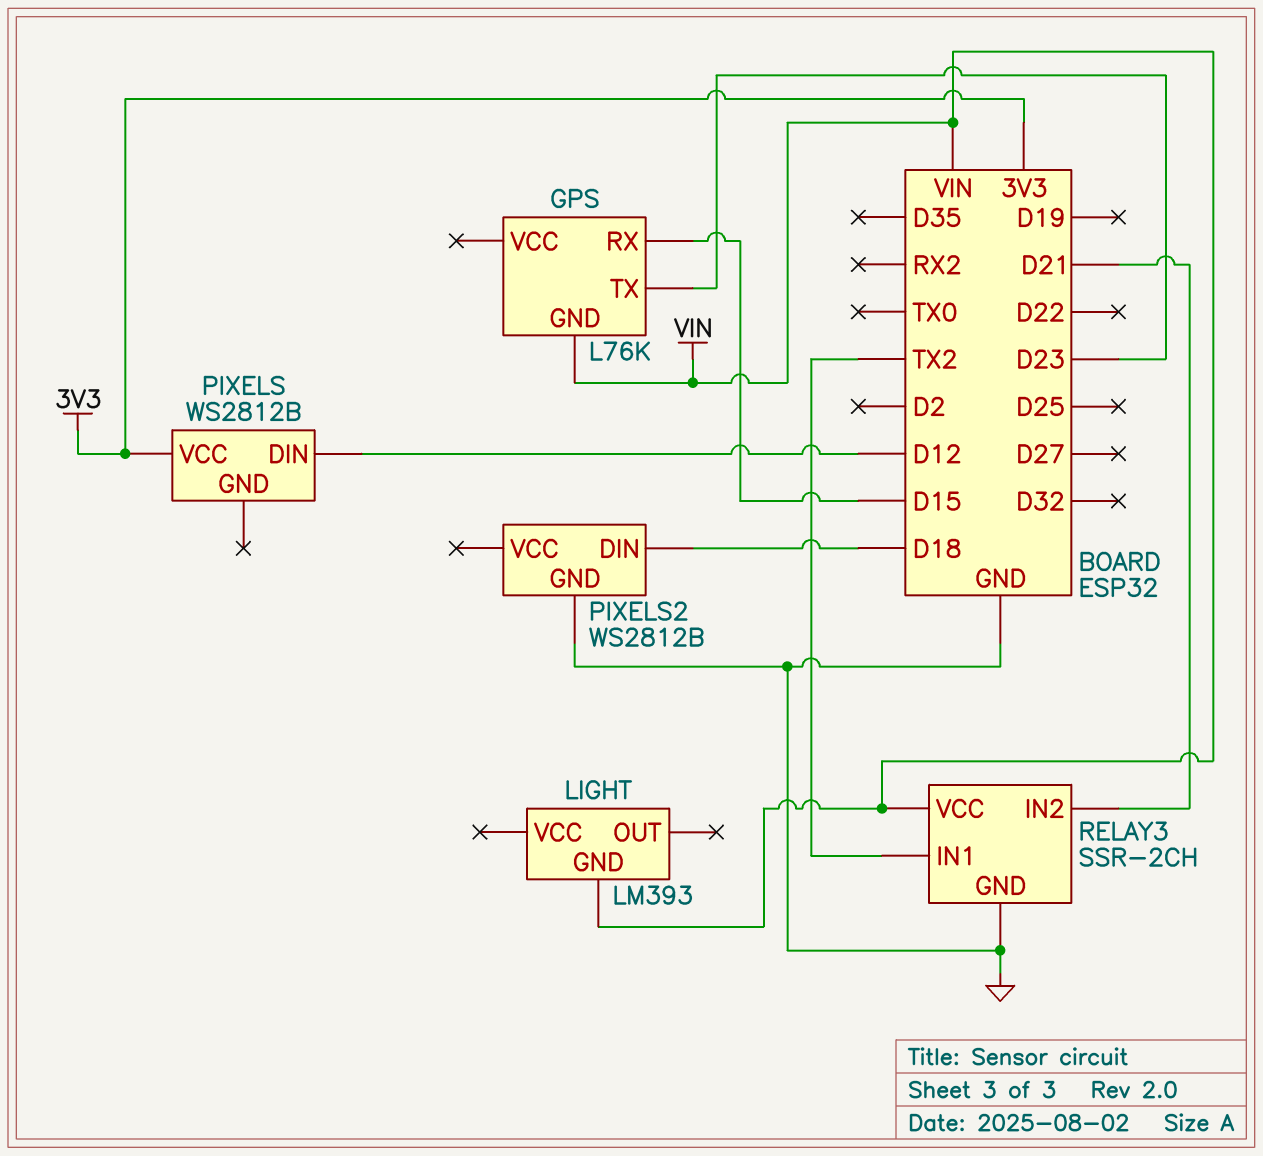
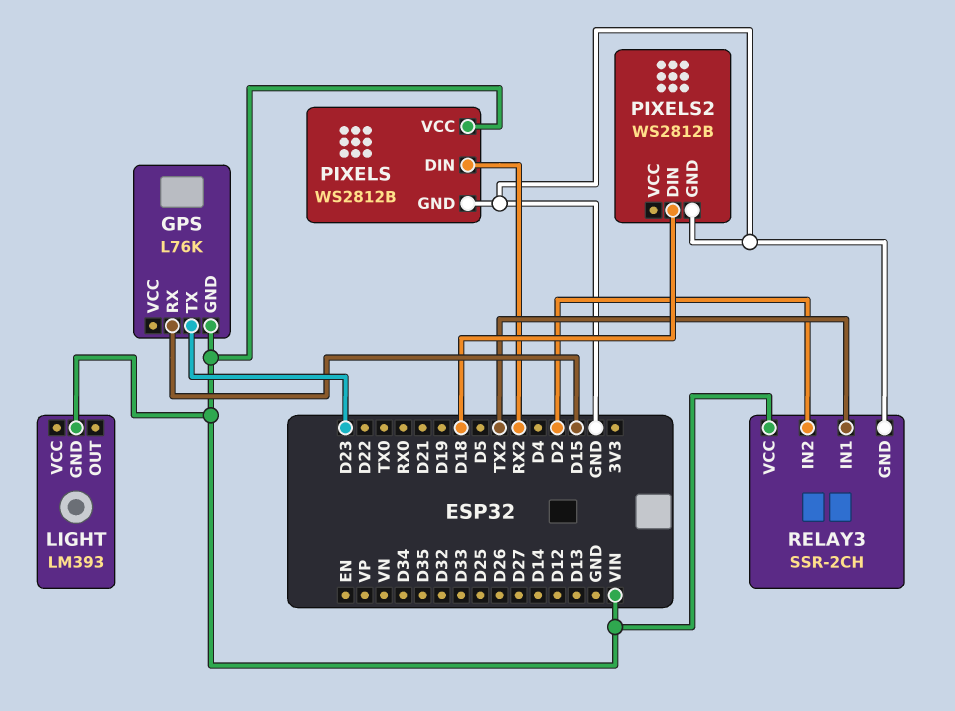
PIXELS pin DIN: D12 -> RX2
PIXELS pin GND: none -> GND
PIXELS pin VCC: 3V3 -> VIN
RELAY3 pin IN2: D21 -> D2

